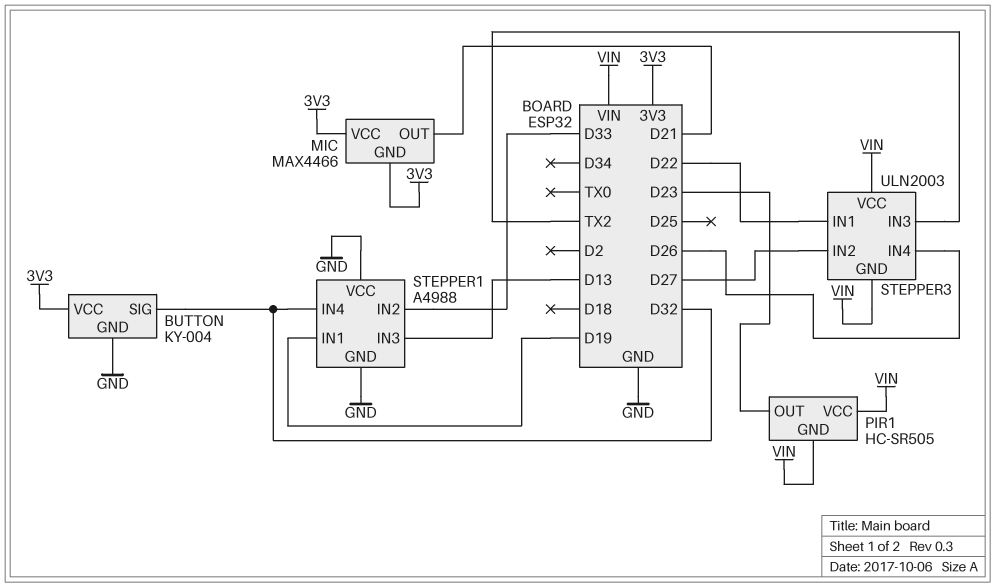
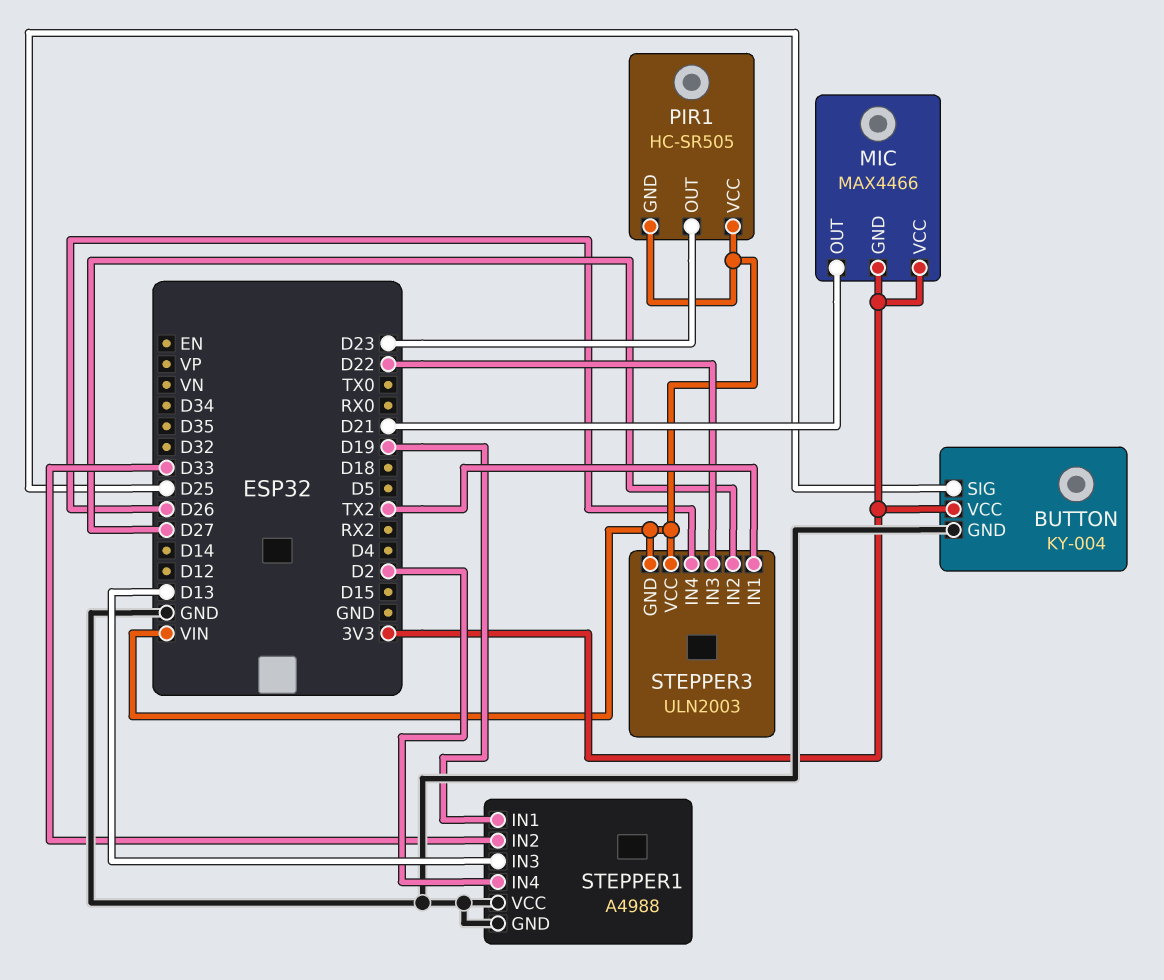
BUTTON pin SIG: D32 -> D25
STEPPER1 pin IN4: D32 -> D2
STEPPER3 pin IN1: D22 -> TX2
STEPPER3 pin IN3: TX2 -> D22

